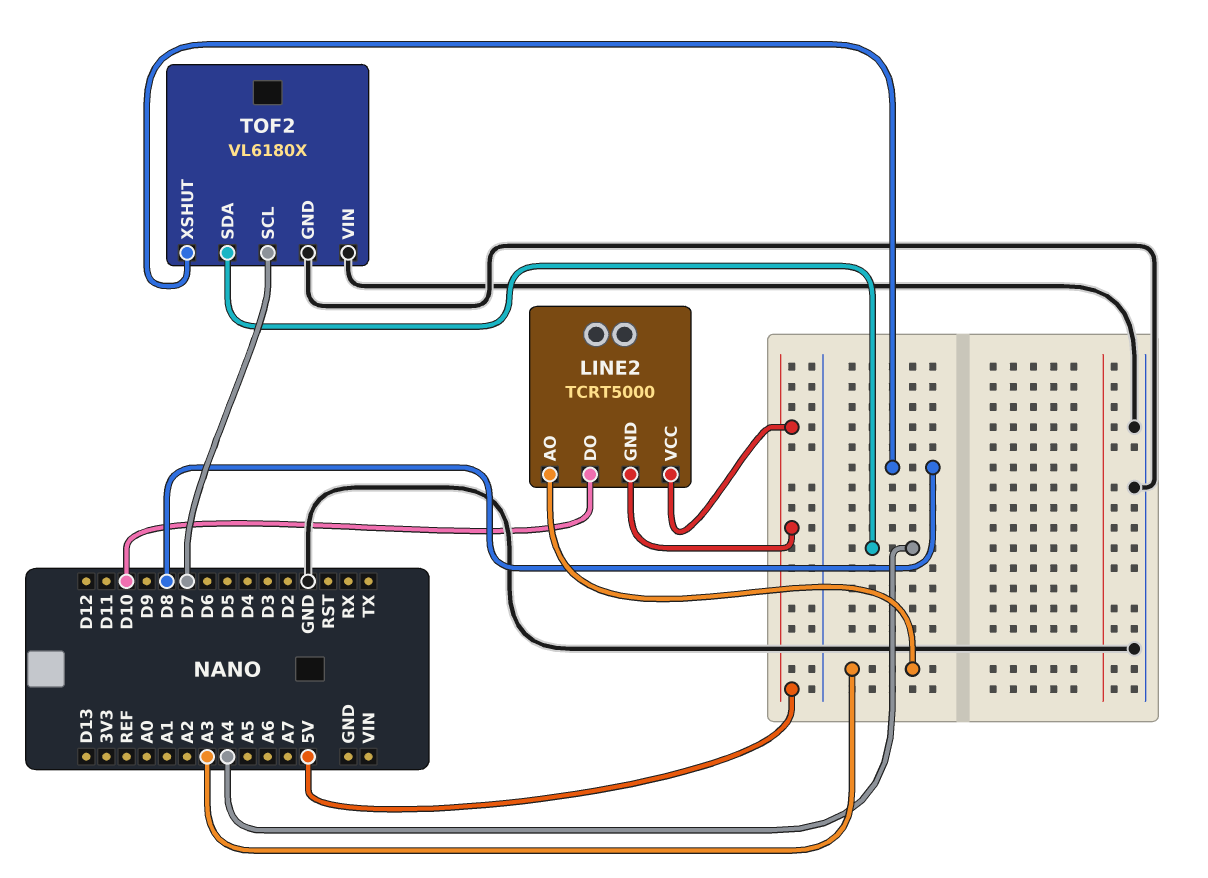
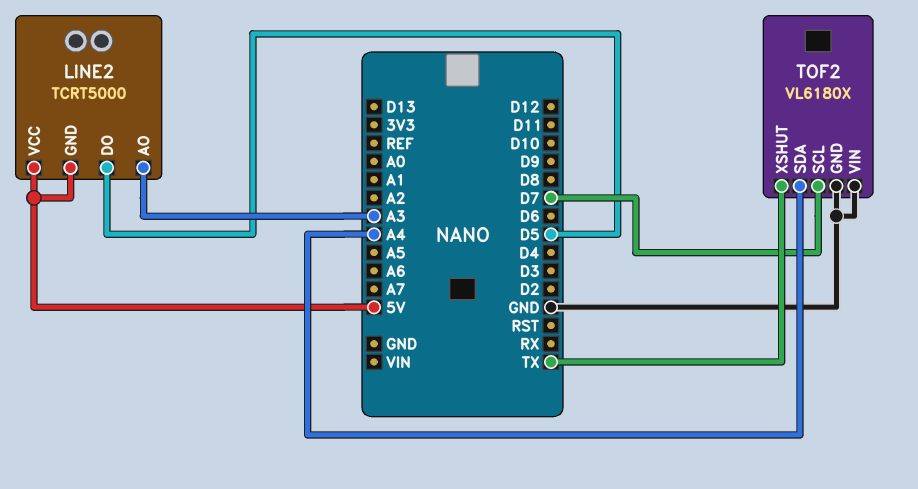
LINE2 pin DO: D10 -> D5
TOF2 pin XSHUT: D8 -> TX

